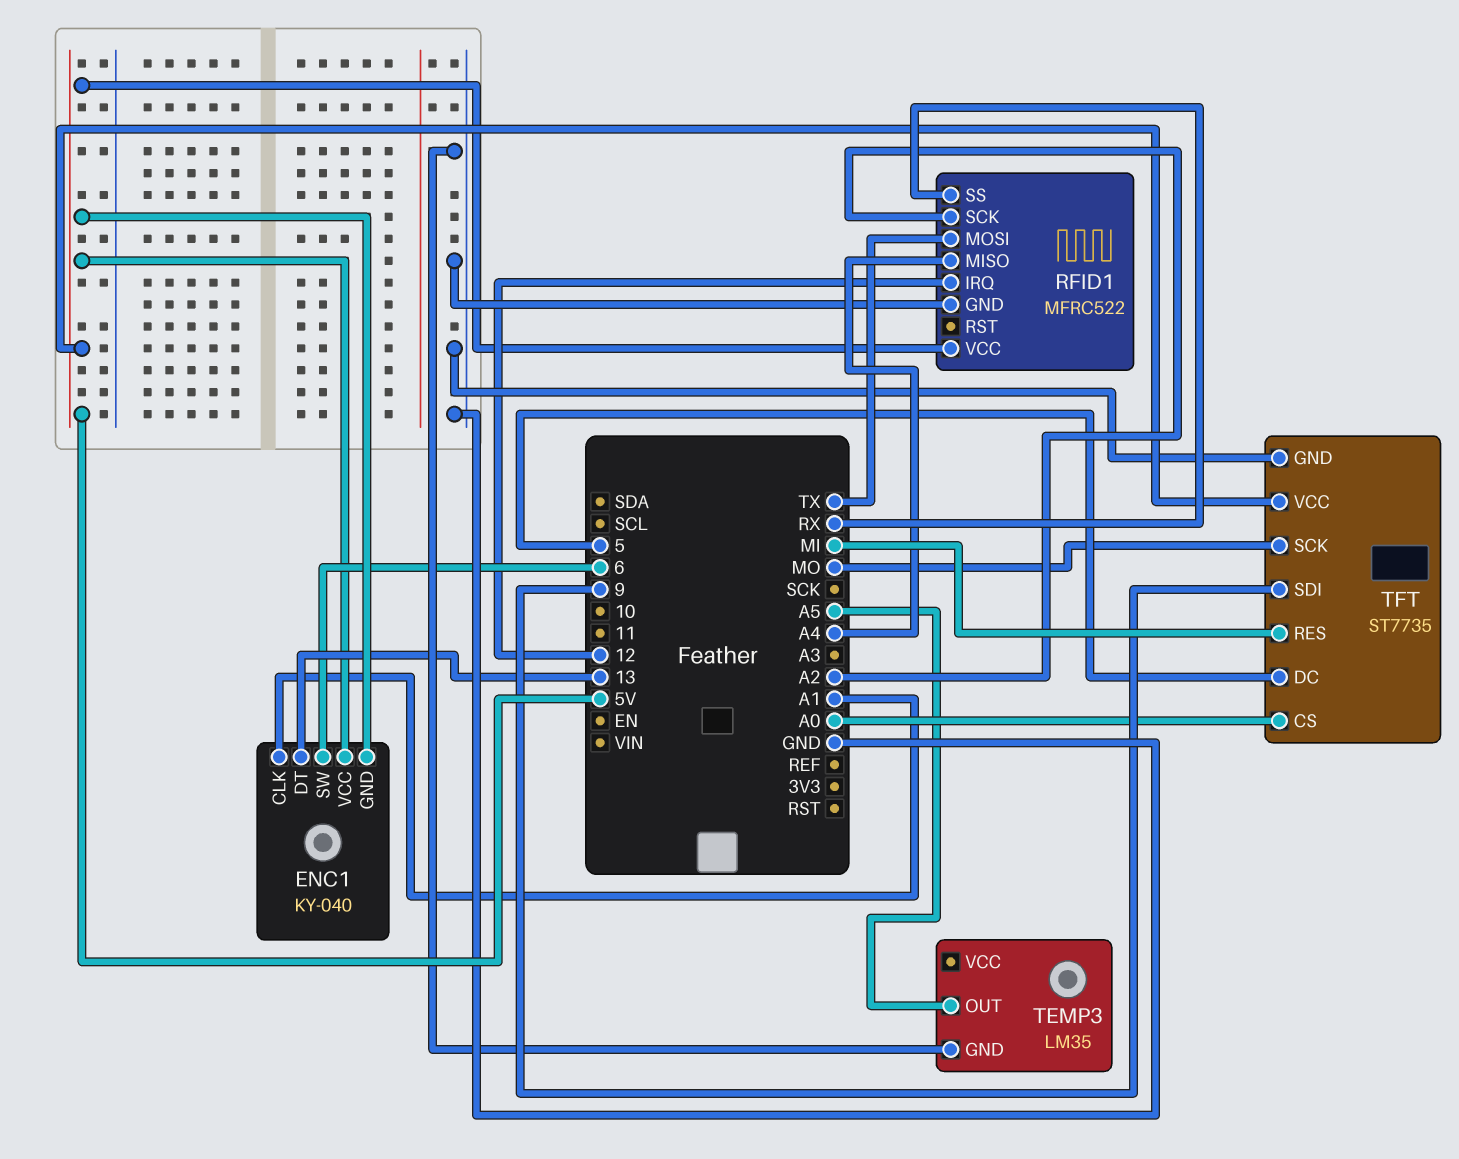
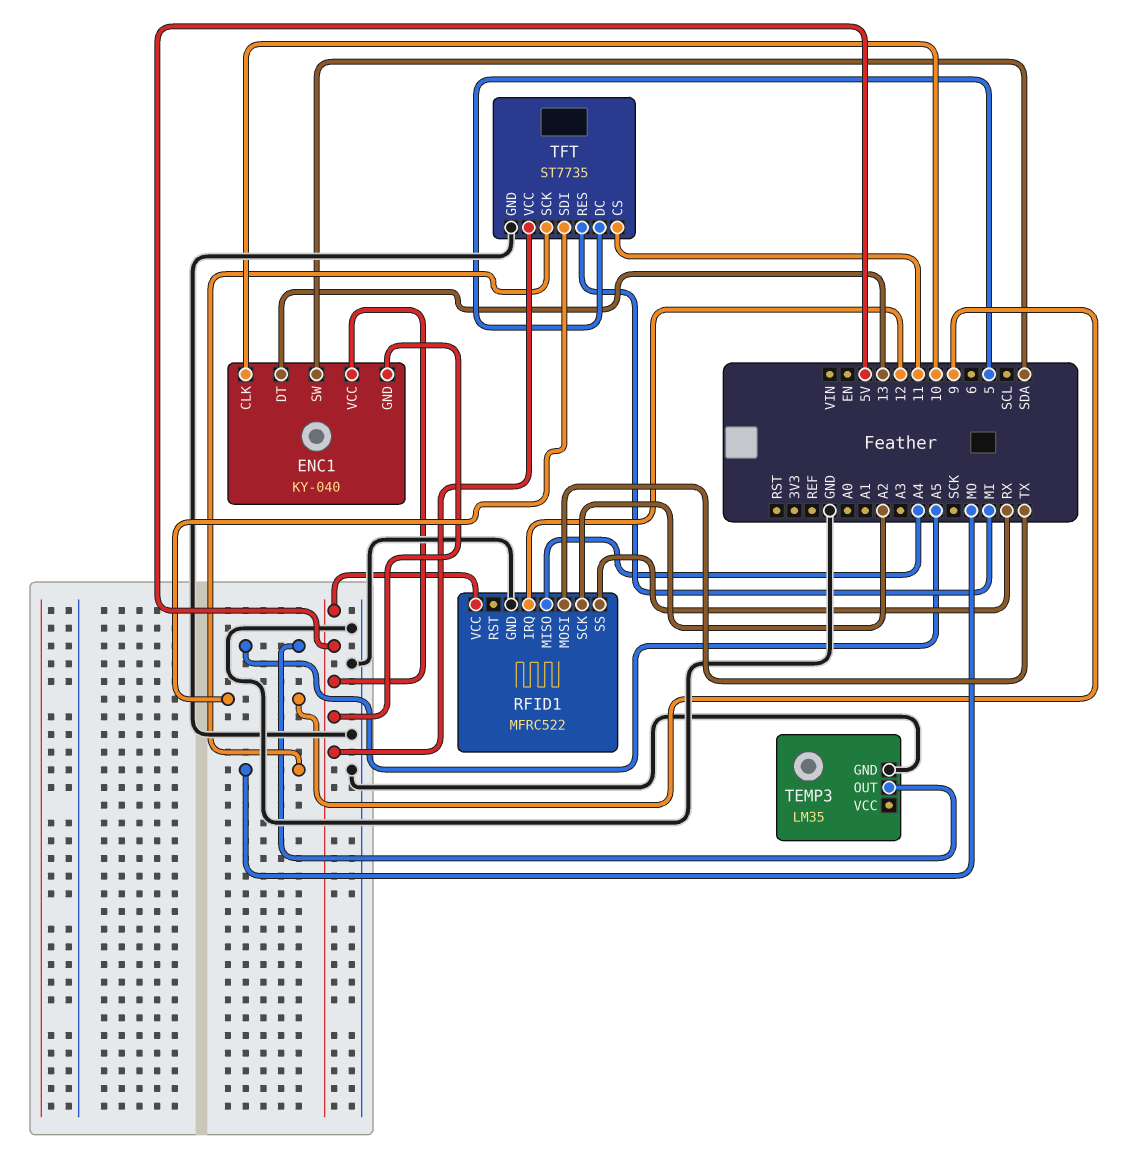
ENC1 pin CLK: A1 -> 10
ENC1 pin SW: 6 -> SDA
TFT pin CS: A0 -> 11

